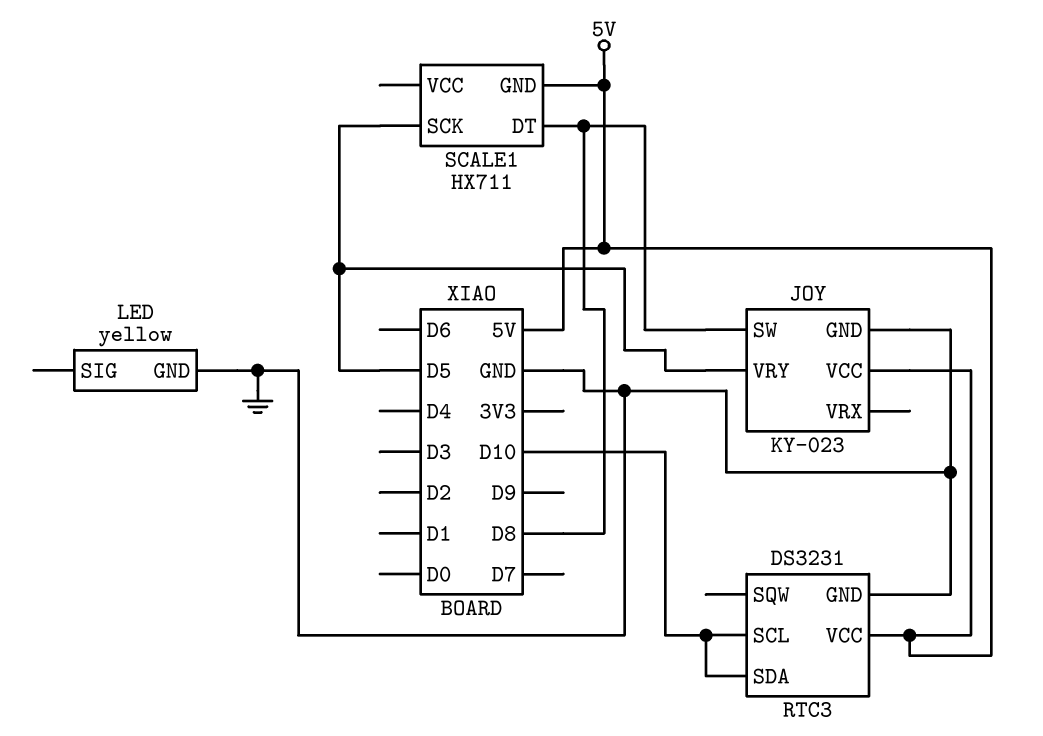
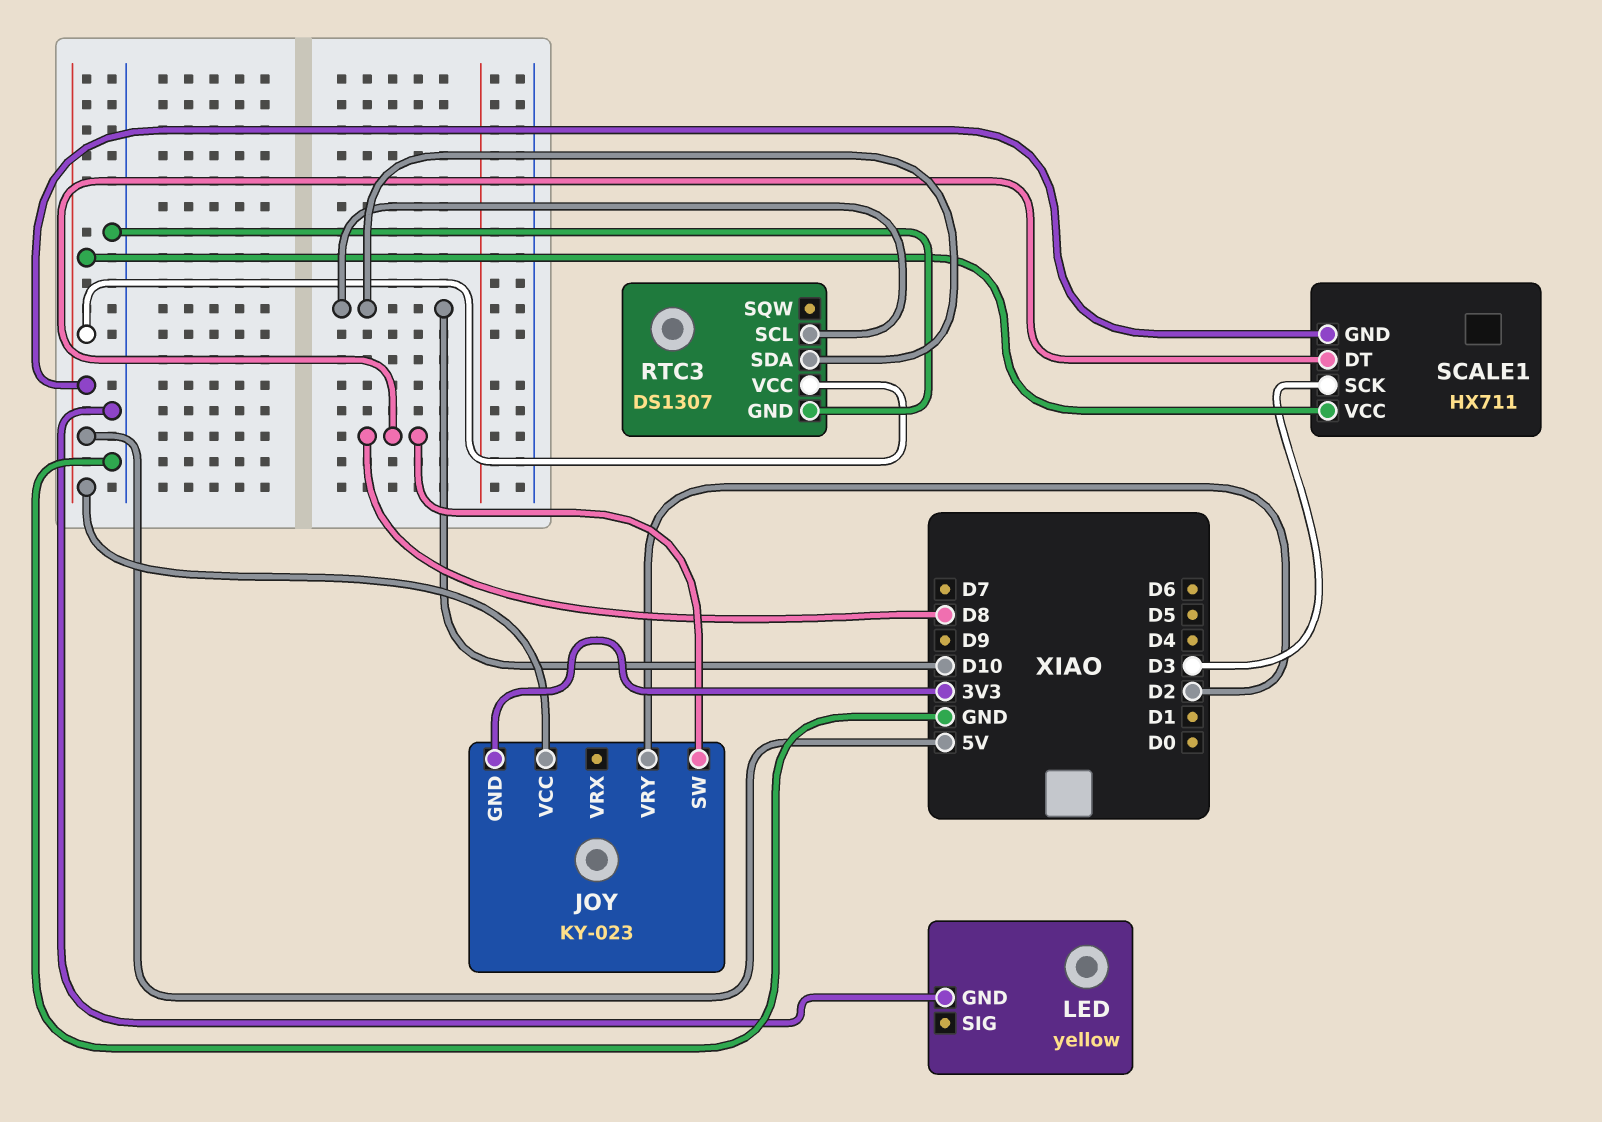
JOY pin GND: GND -> 3V3
JOY pin VRY: D5 -> D2
RTC3: DS3231 -> DS1307
SCALE1 pin SCK: D5 -> D3
SCALE1 pin VCC: none -> 5V

